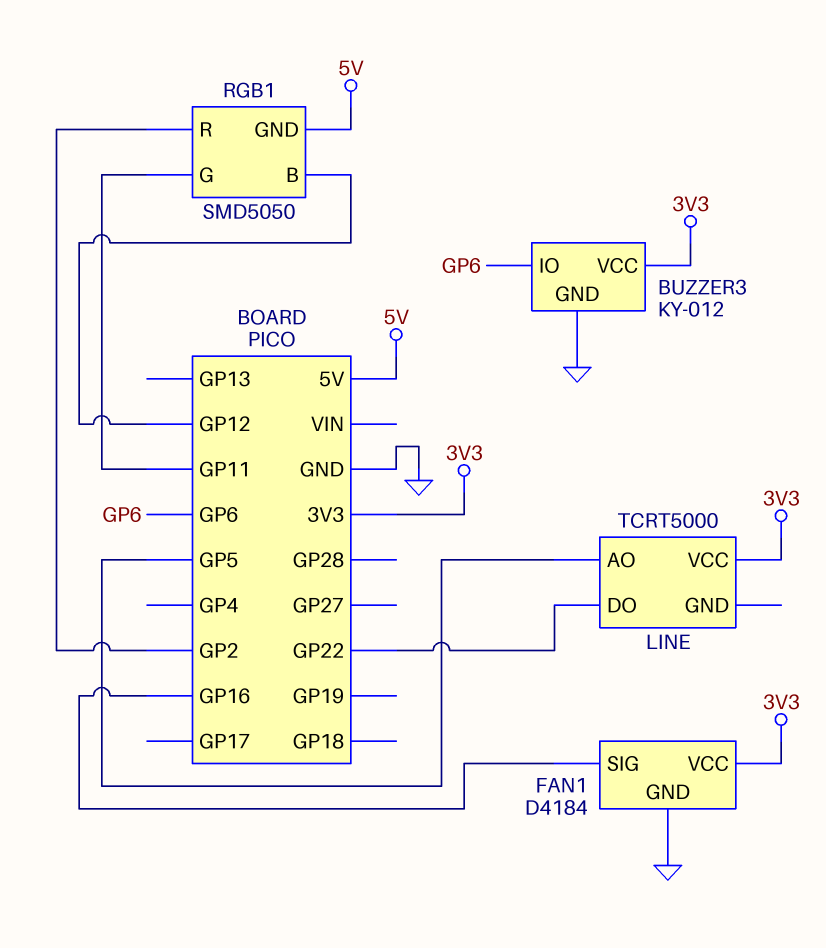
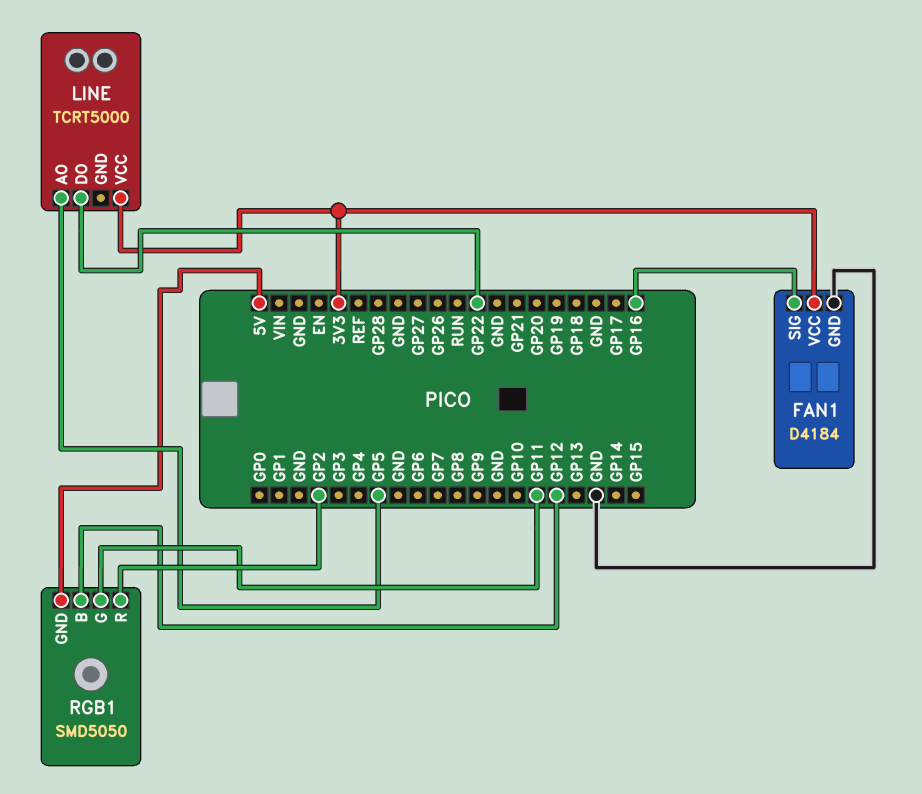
BUZZER3: KY-012 -> none
BUZZER3 pin GND: GND -> none
BUZZER3 pin IO: GP6 -> none
BUZZER3 pin VCC: 3V3 -> none

